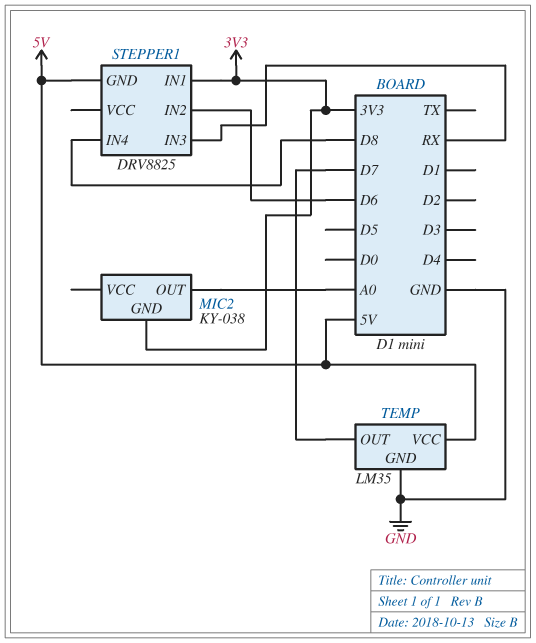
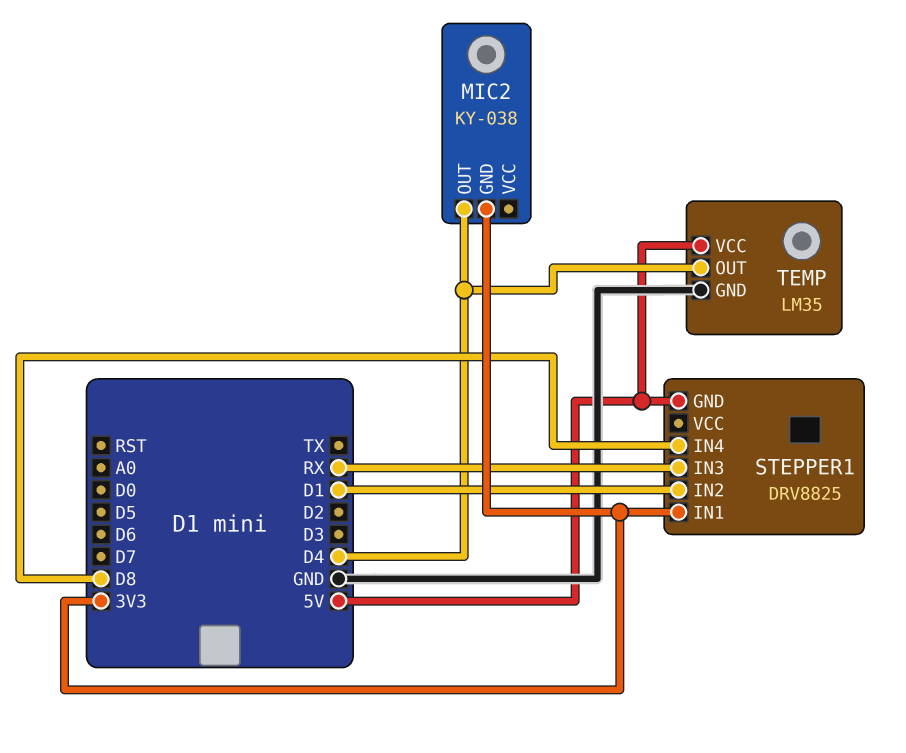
MIC2 pin OUT: A0 -> D4
STEPPER1 pin IN2: D6 -> D1
TEMP pin OUT: D7 -> D4

